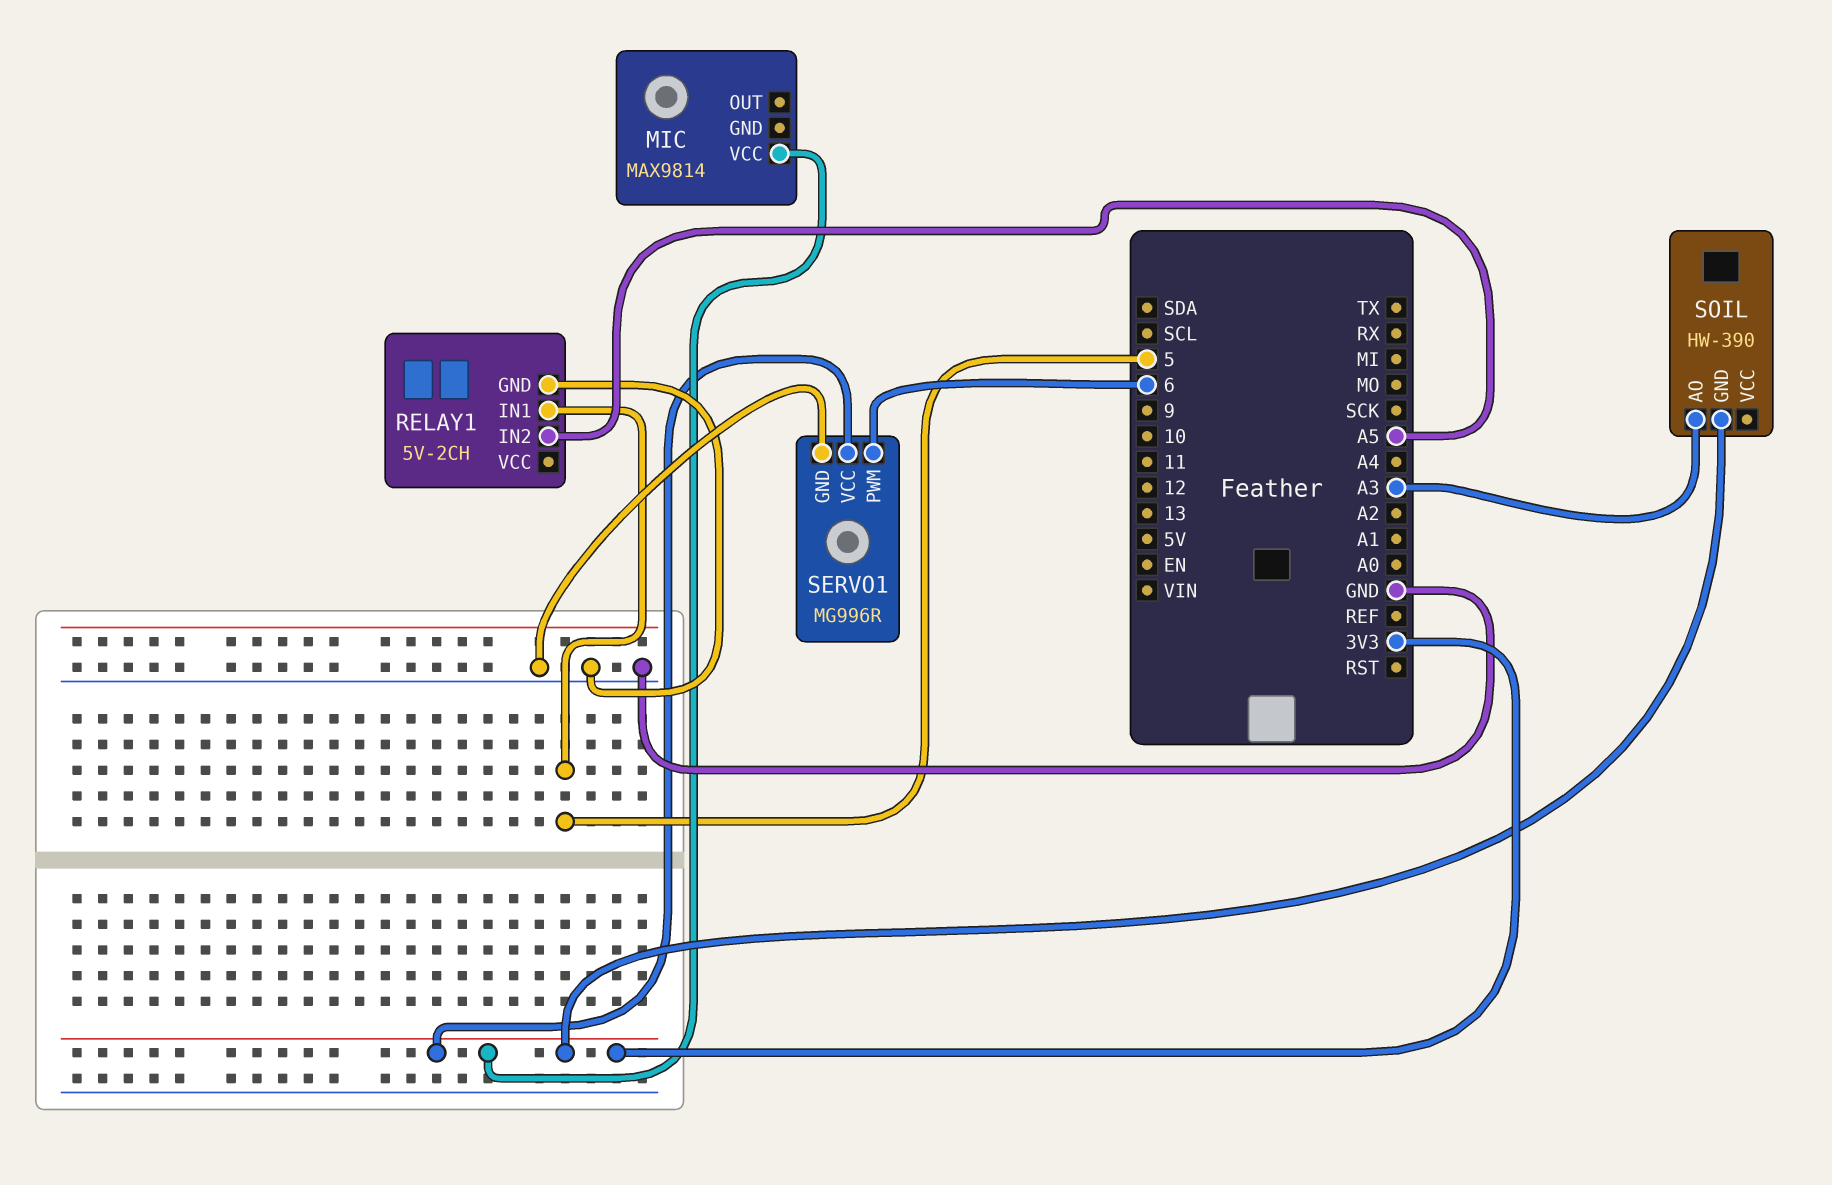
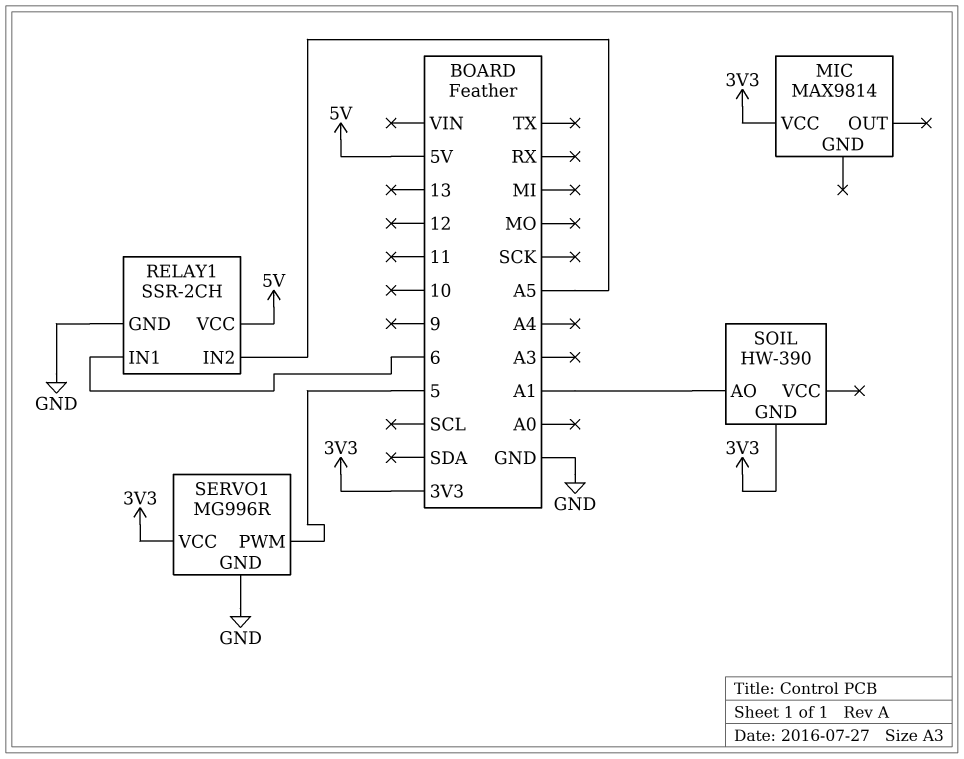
RELAY1: 5V-2CH -> SSR-2CH
RELAY1 pin IN1: 5 -> 6
RELAY1 pin VCC: none -> 5V
SERVO1 pin PWM: 6 -> 5
SOIL pin AO: A3 -> A1

